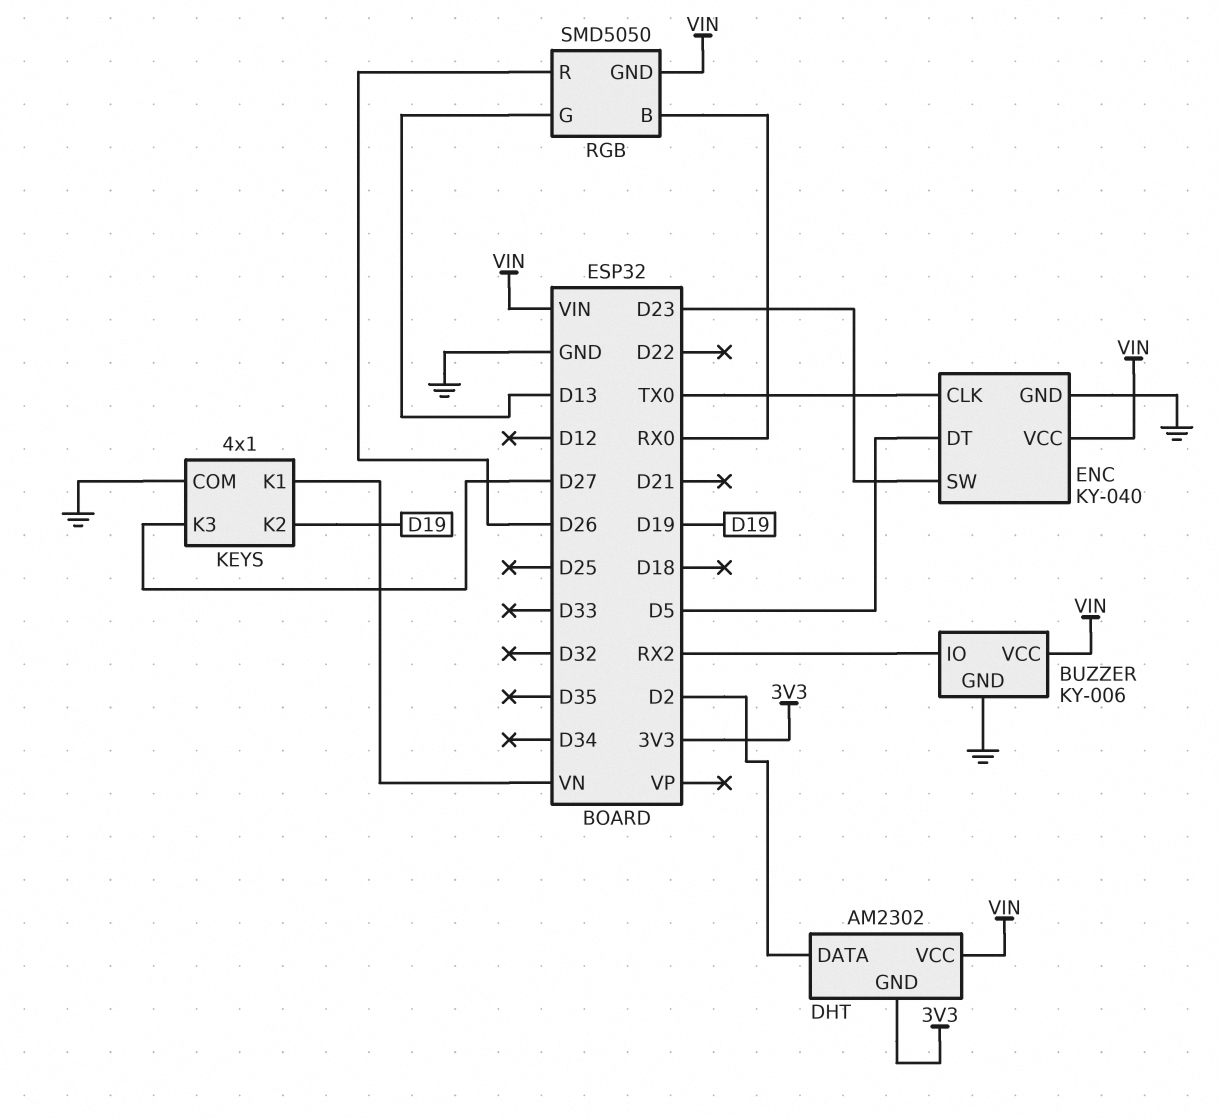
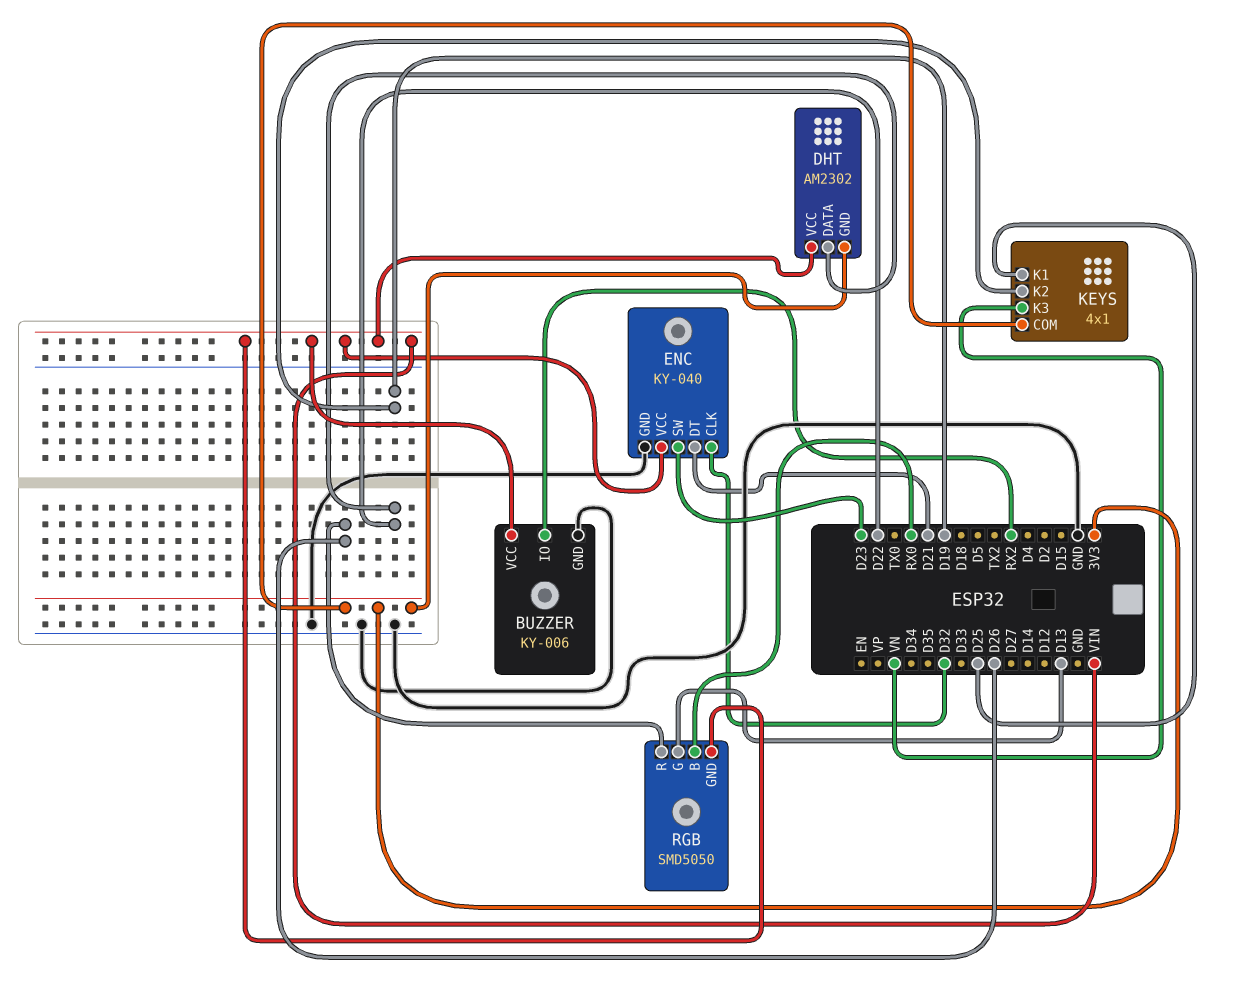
DHT pin DATA: D2 -> D22
ENC pin CLK: TX0 -> D32
ENC pin DT: D5 -> D21
KEYS pin COM: GND -> 3V3
KEYS pin K1: VN -> D25
KEYS pin K3: D27 -> VN

